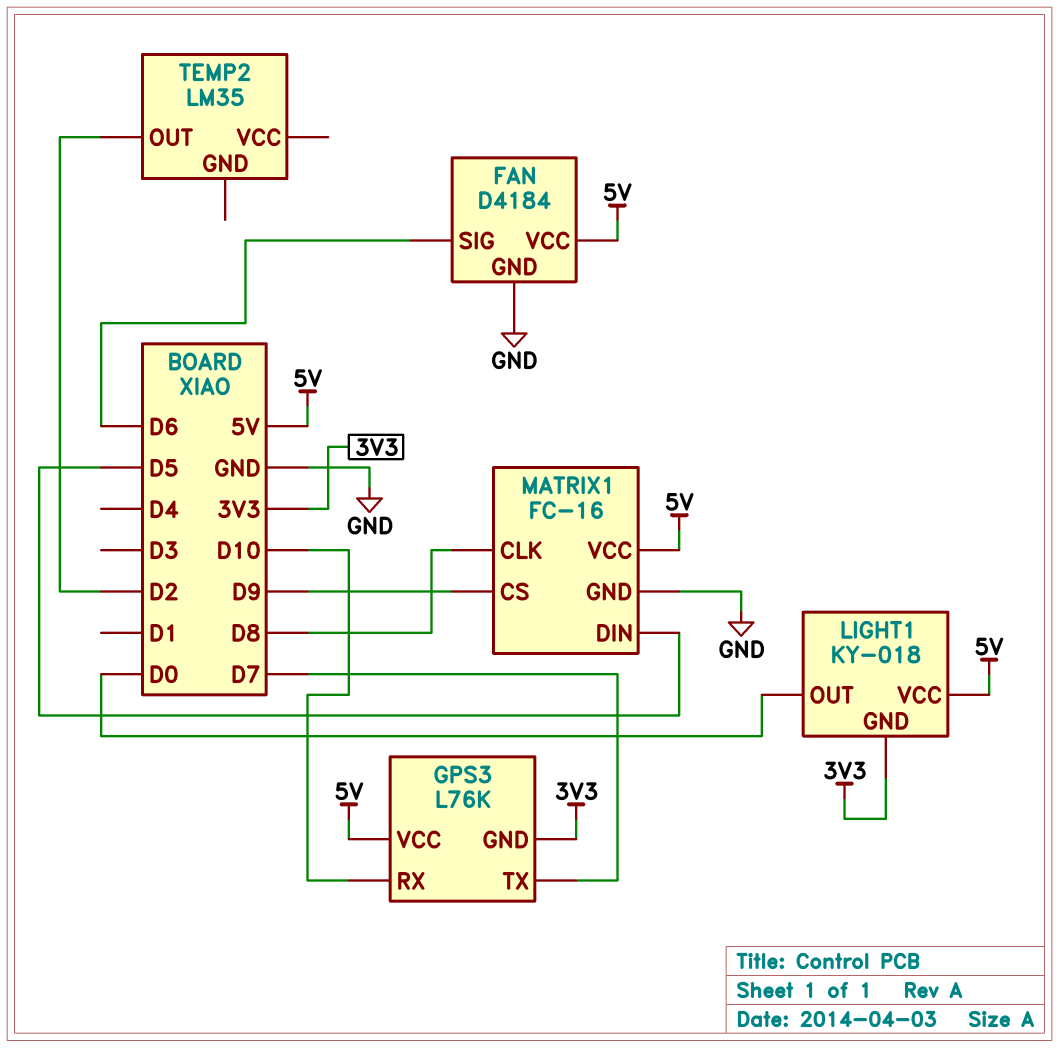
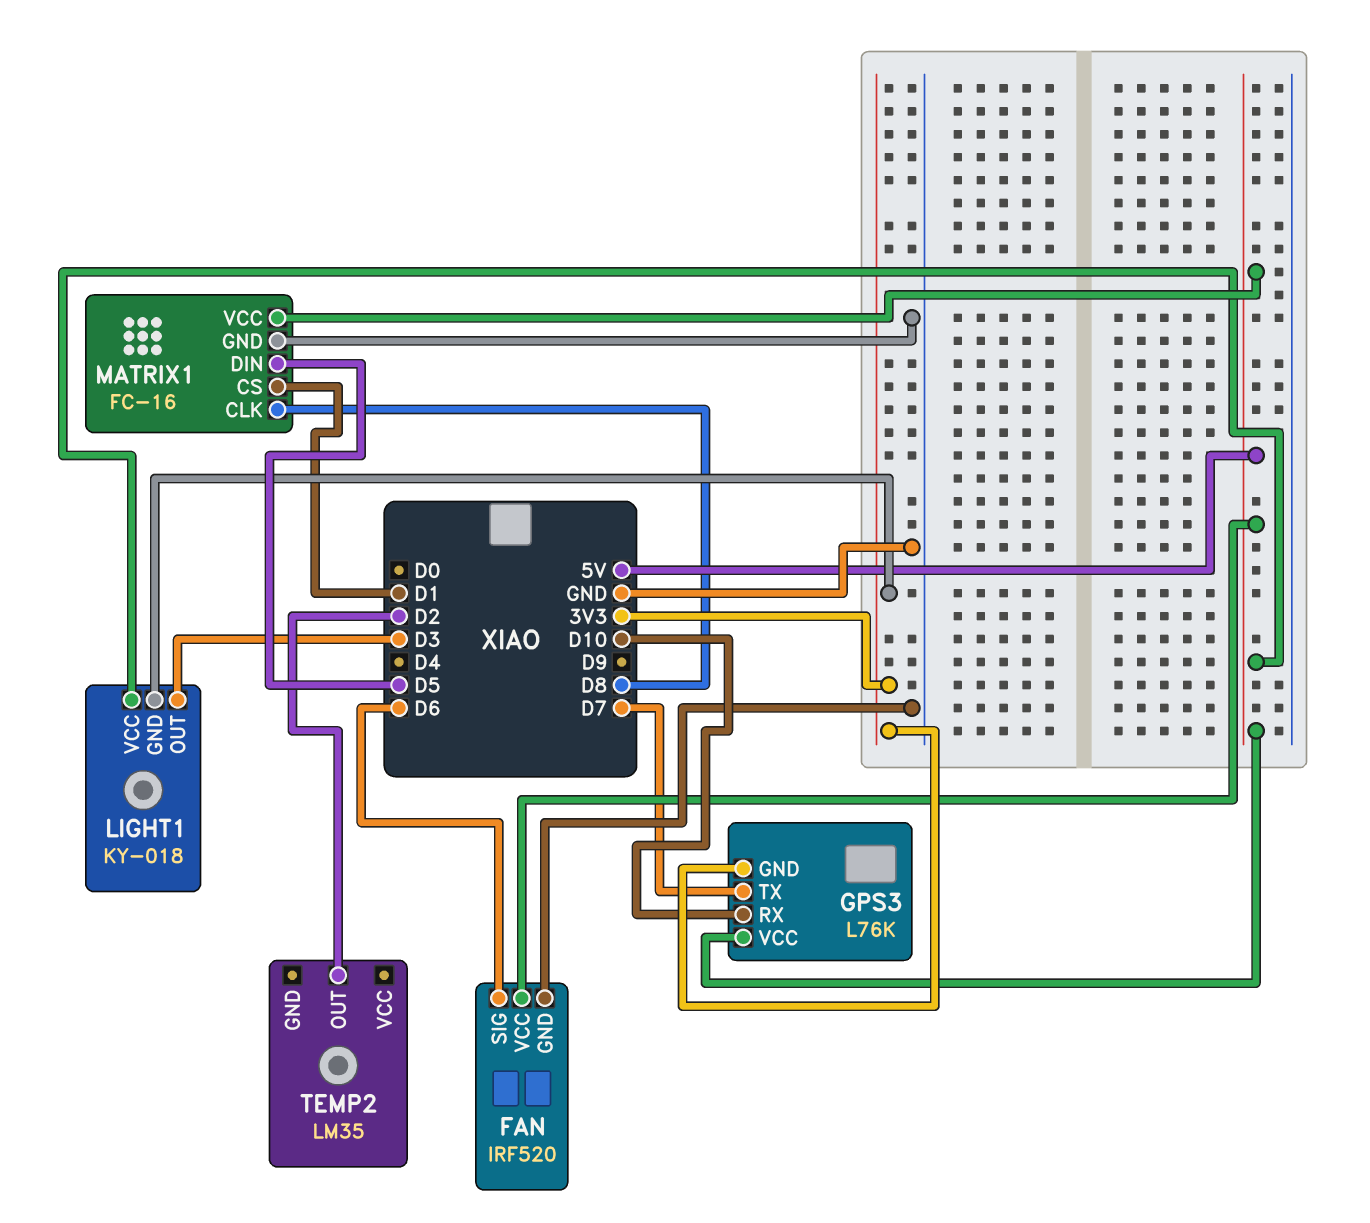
FAN: D4184 -> IRF520
LIGHT1 pin OUT: D0 -> D3
MATRIX1 pin CS: D9 -> D1

